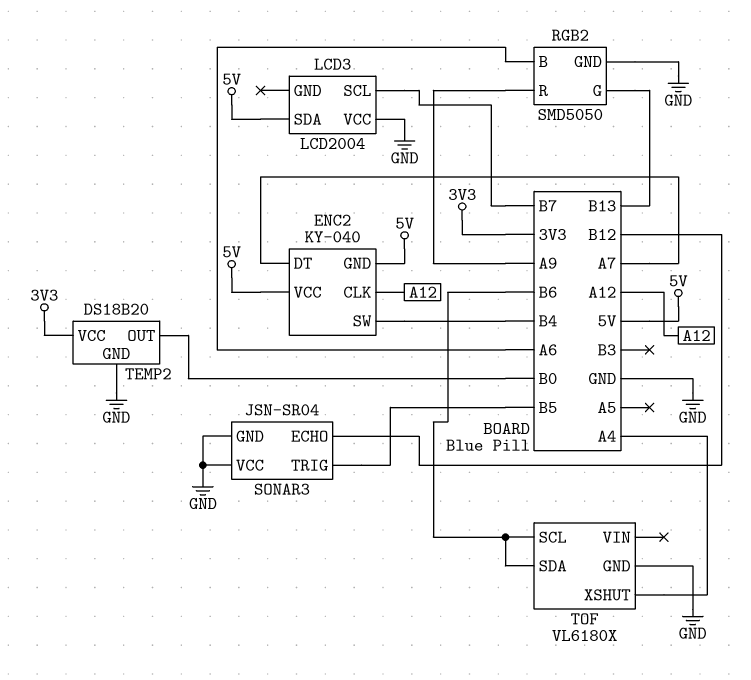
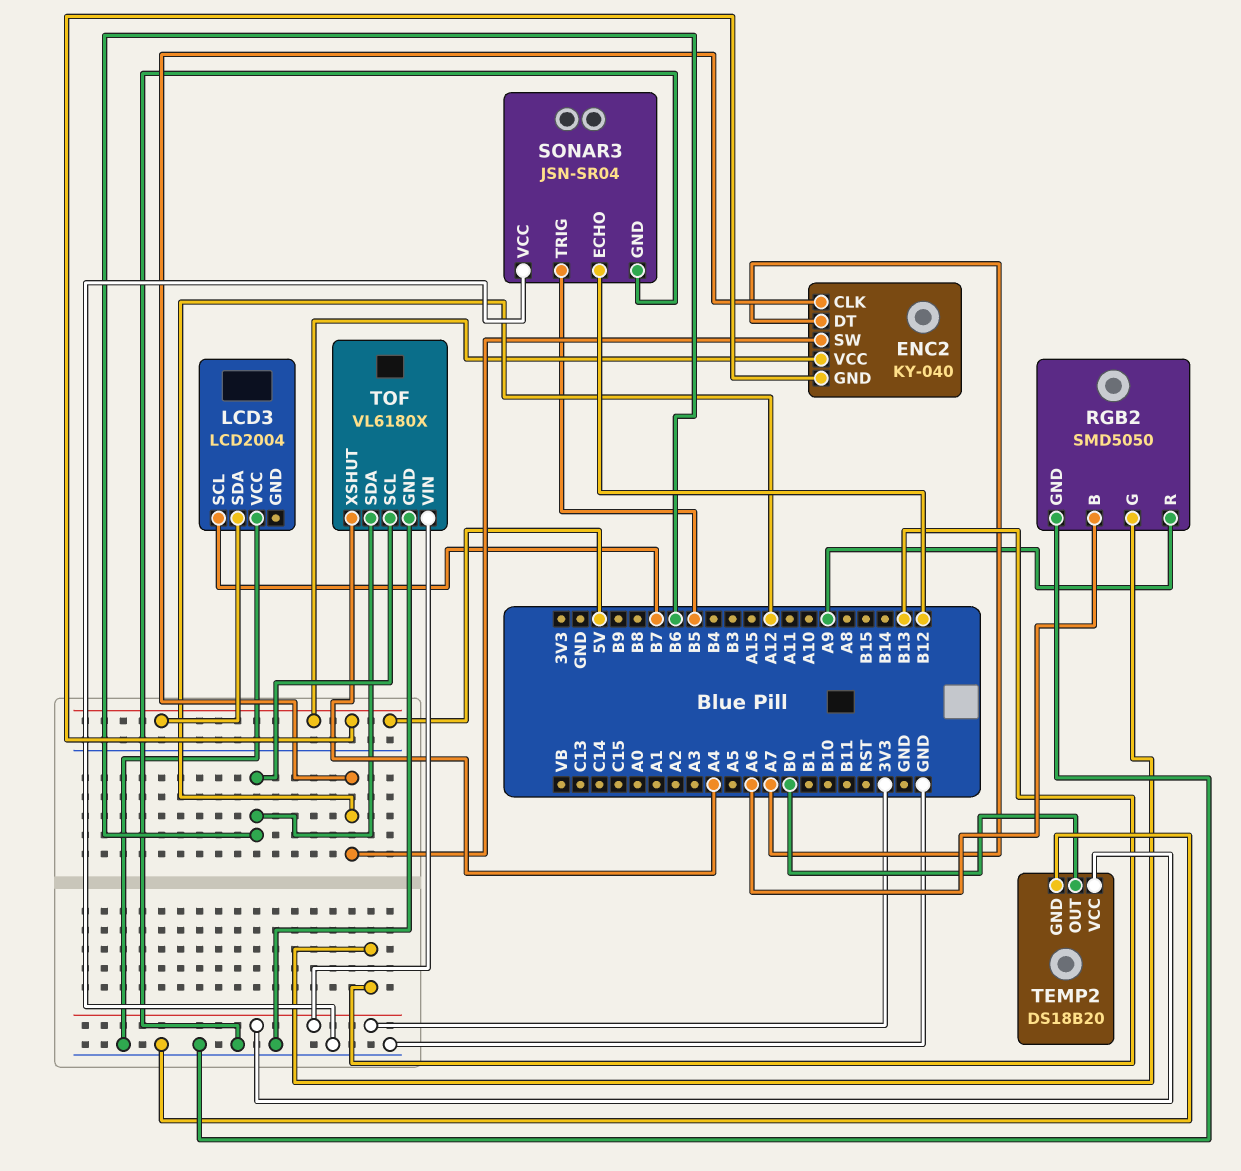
ENC2 pin SW: B4 -> A12
TOF pin VIN: none -> 3V3

